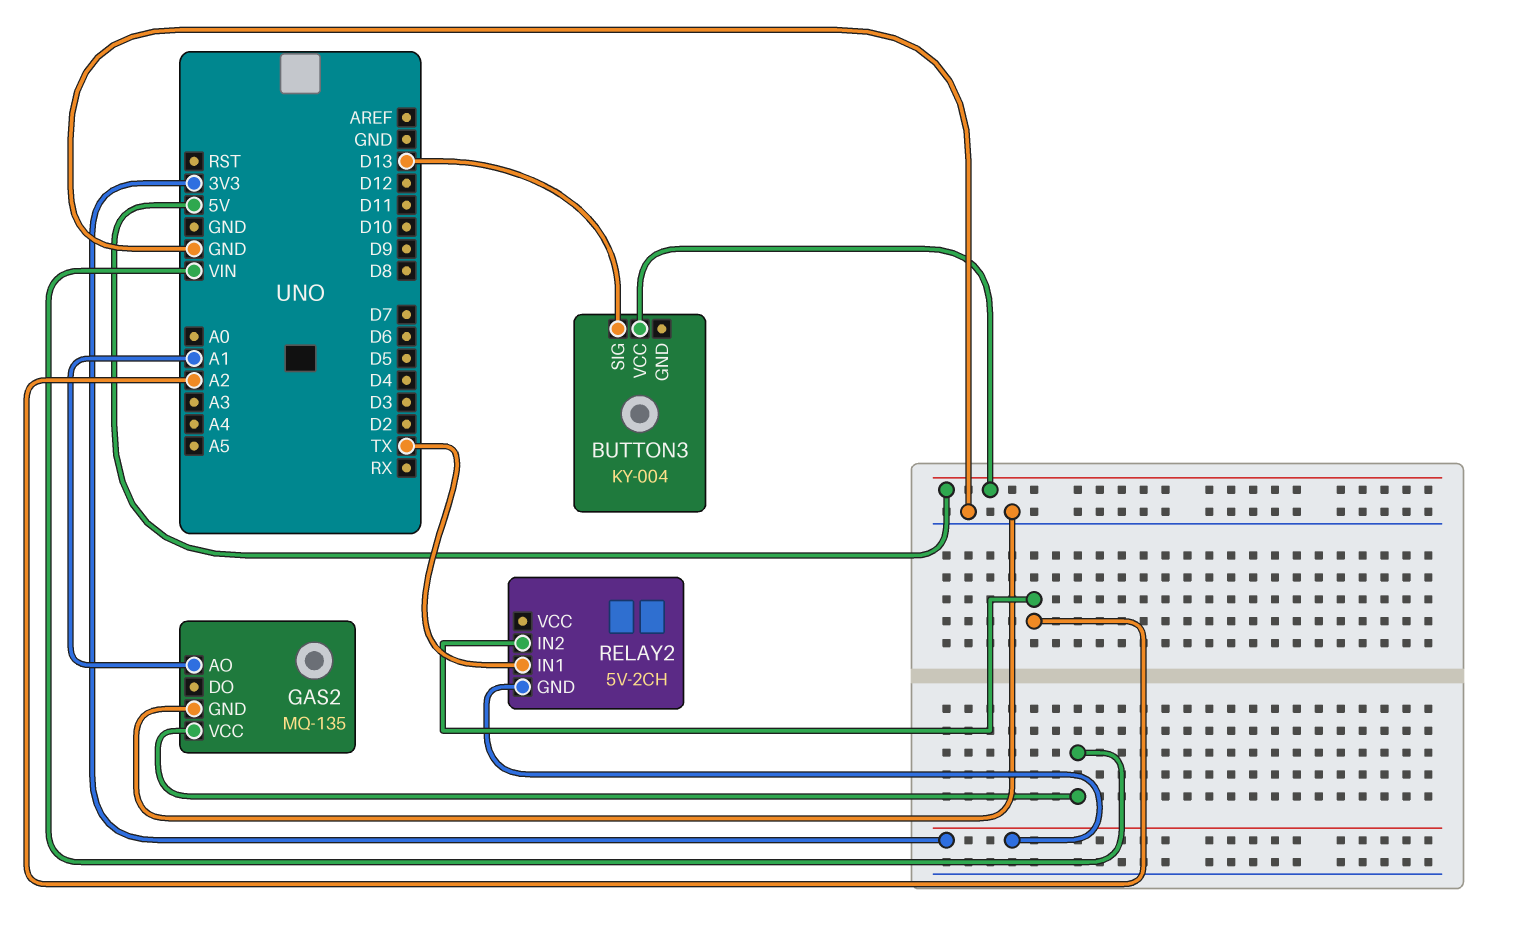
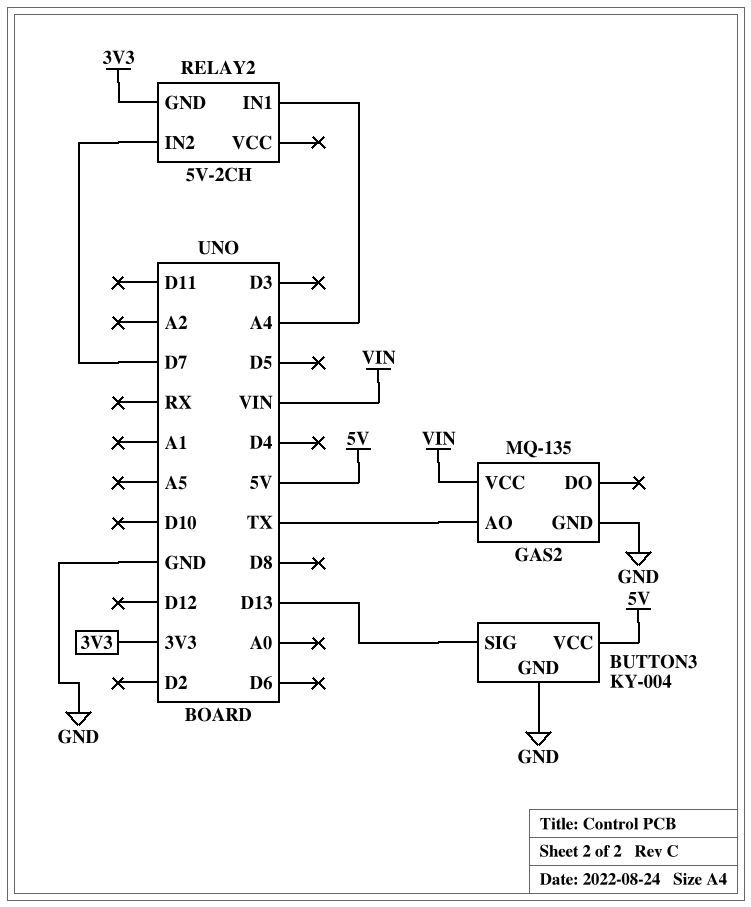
BUTTON3 pin GND: none -> GND
GAS2 pin AO: A1 -> TX
RELAY2 pin IN1: TX -> A4
RELAY2 pin IN2: A2 -> D7

